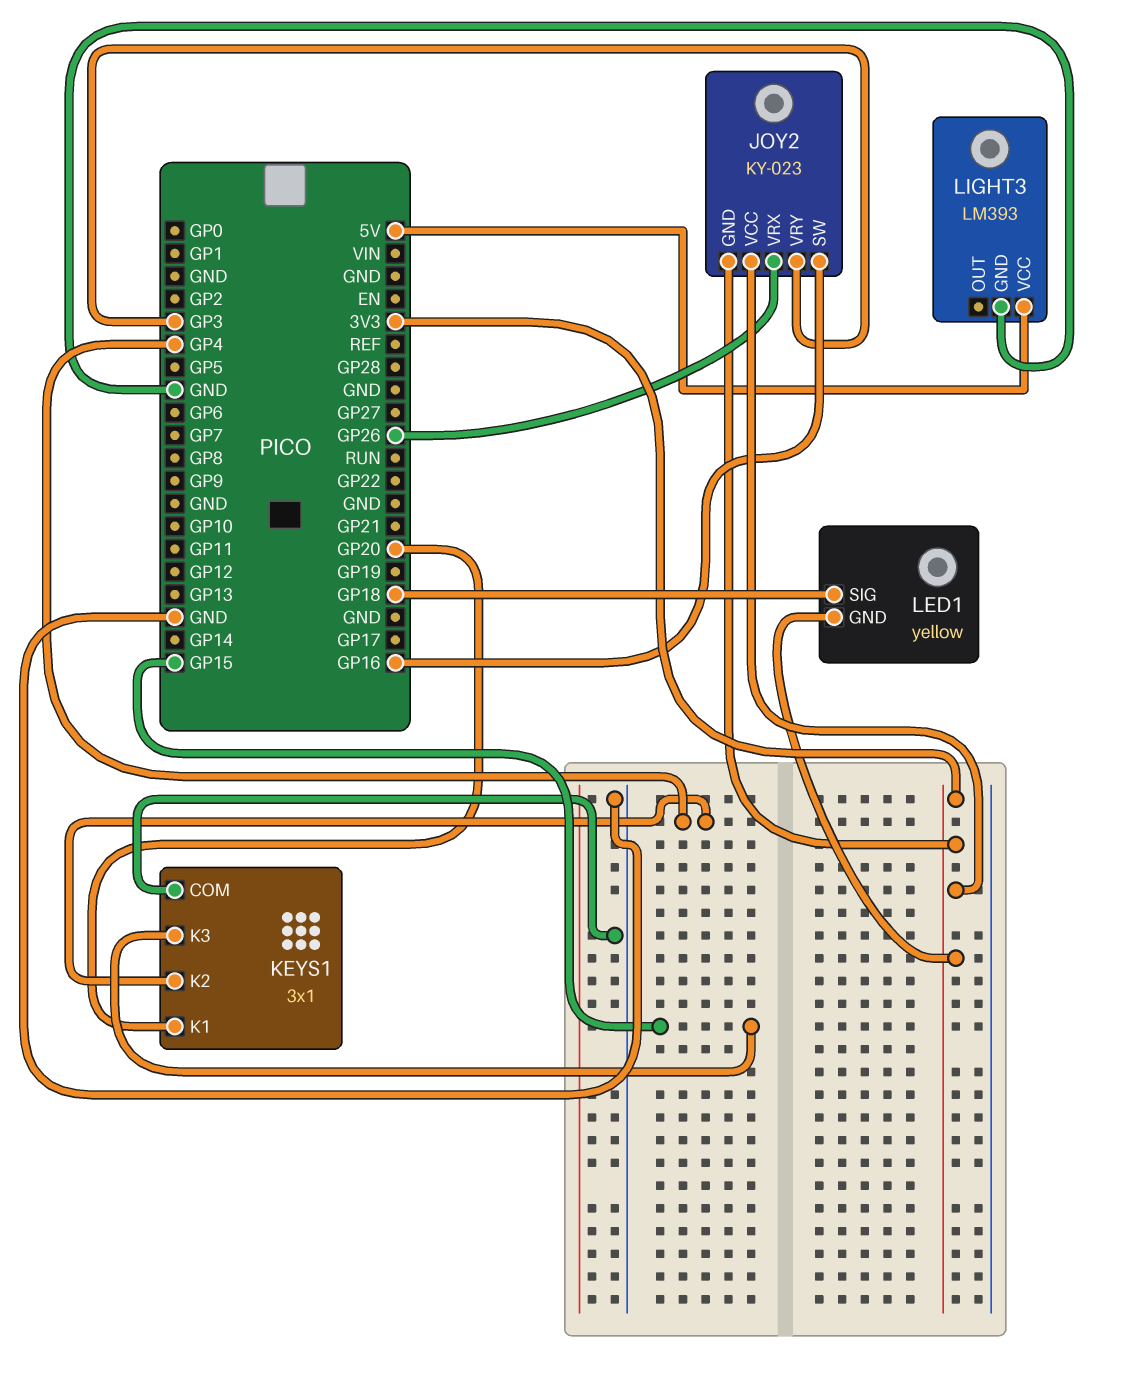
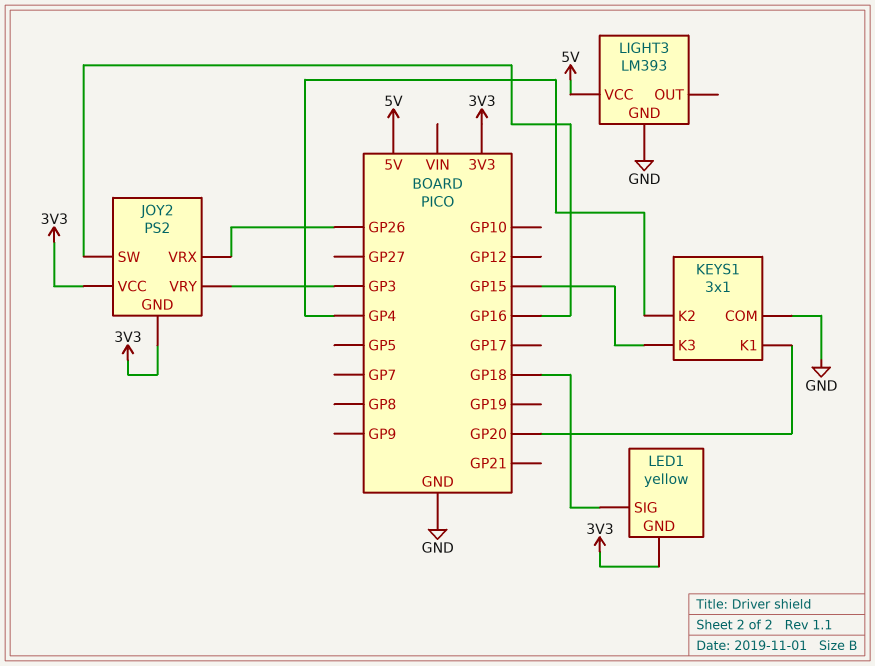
JOY2: KY-023 -> PS2

